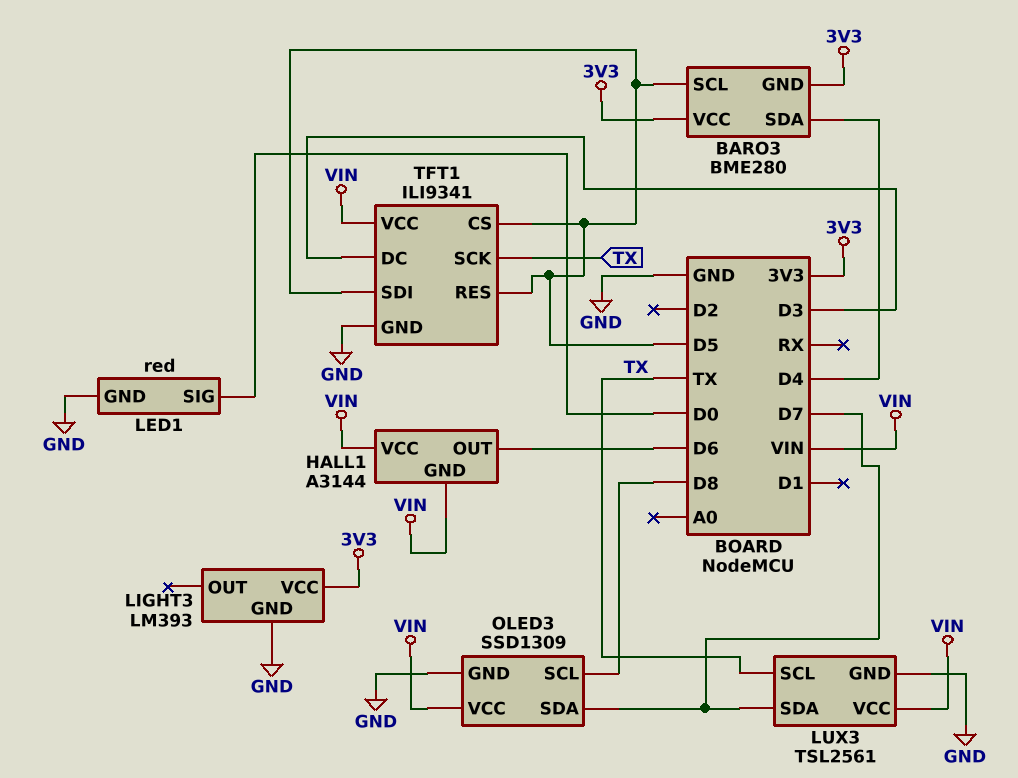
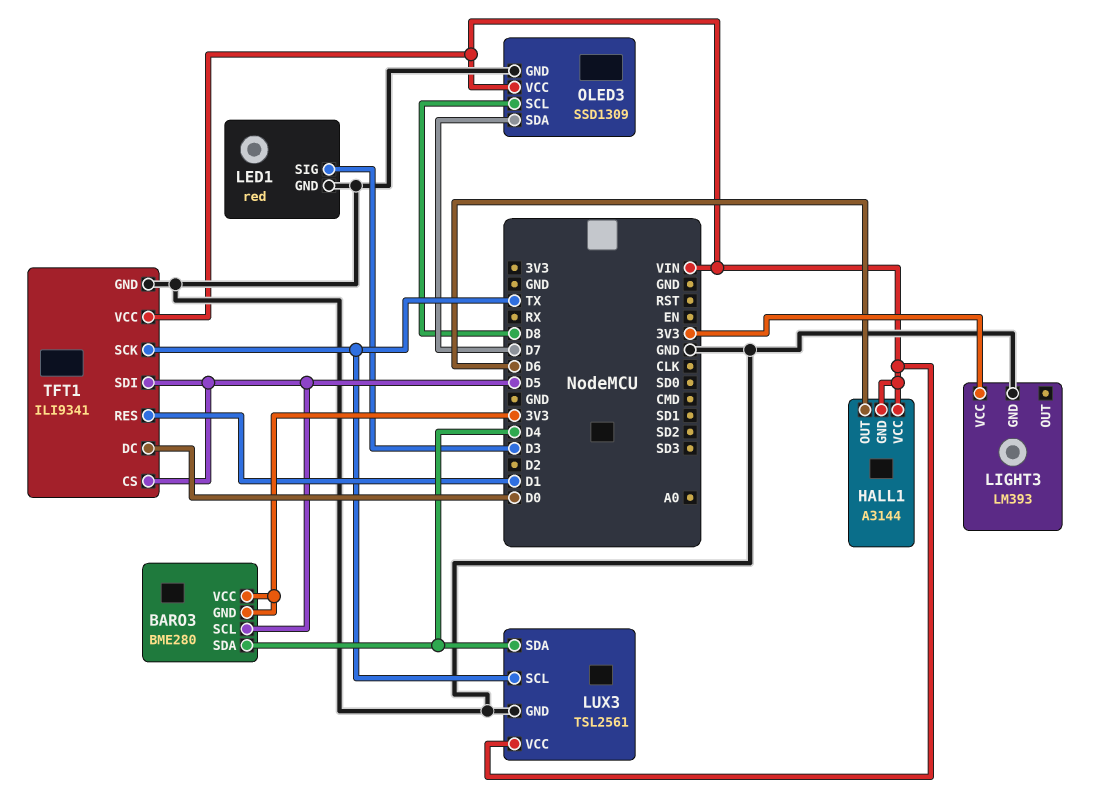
LED1 pin SIG: D0 -> D3
LUX3 pin SDA: D7 -> D4
TFT1 pin DC: D3 -> D0
TFT1 pin RES: D5 -> D1

